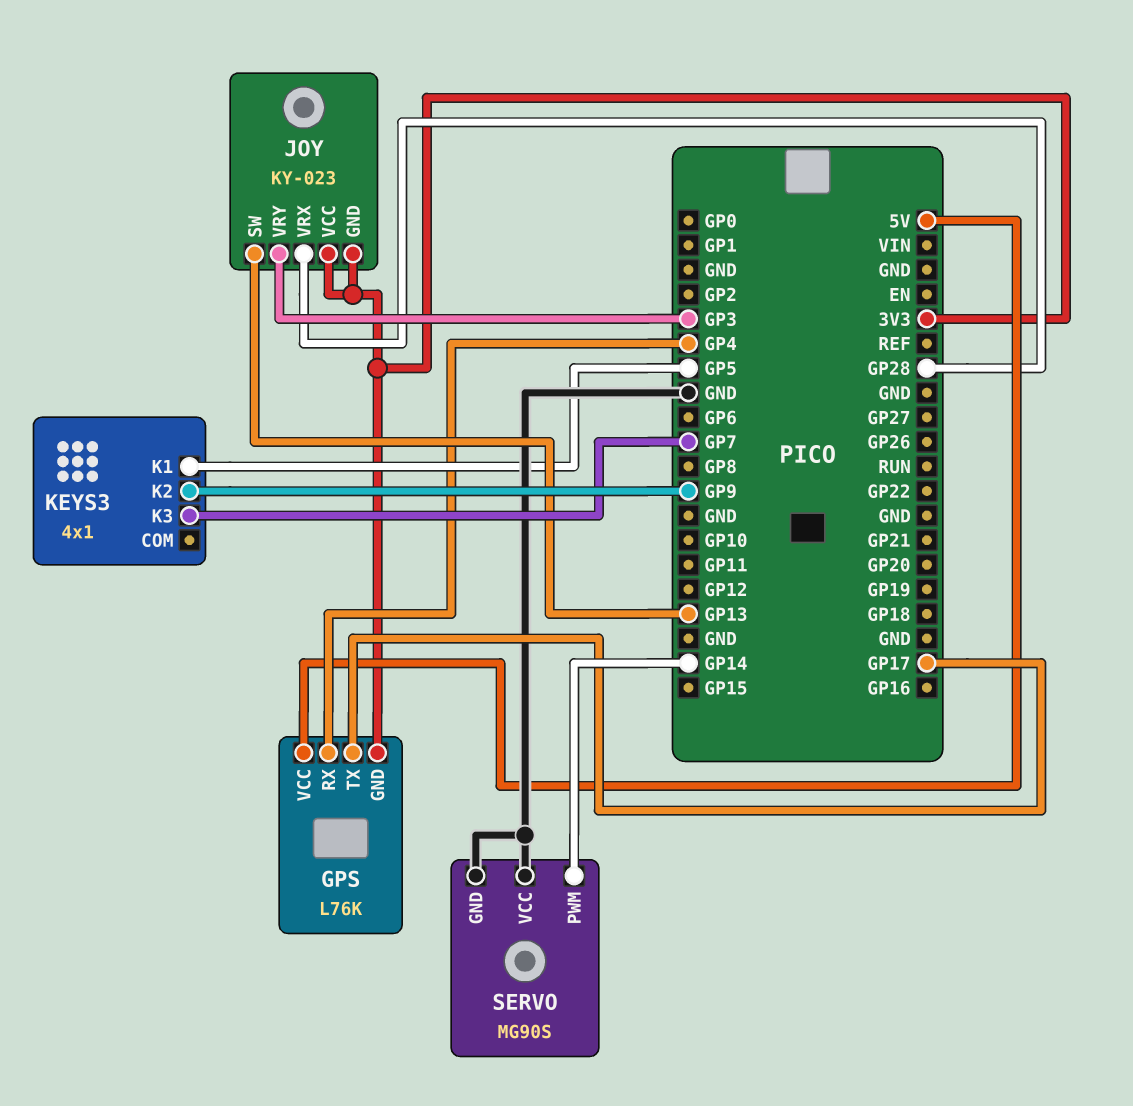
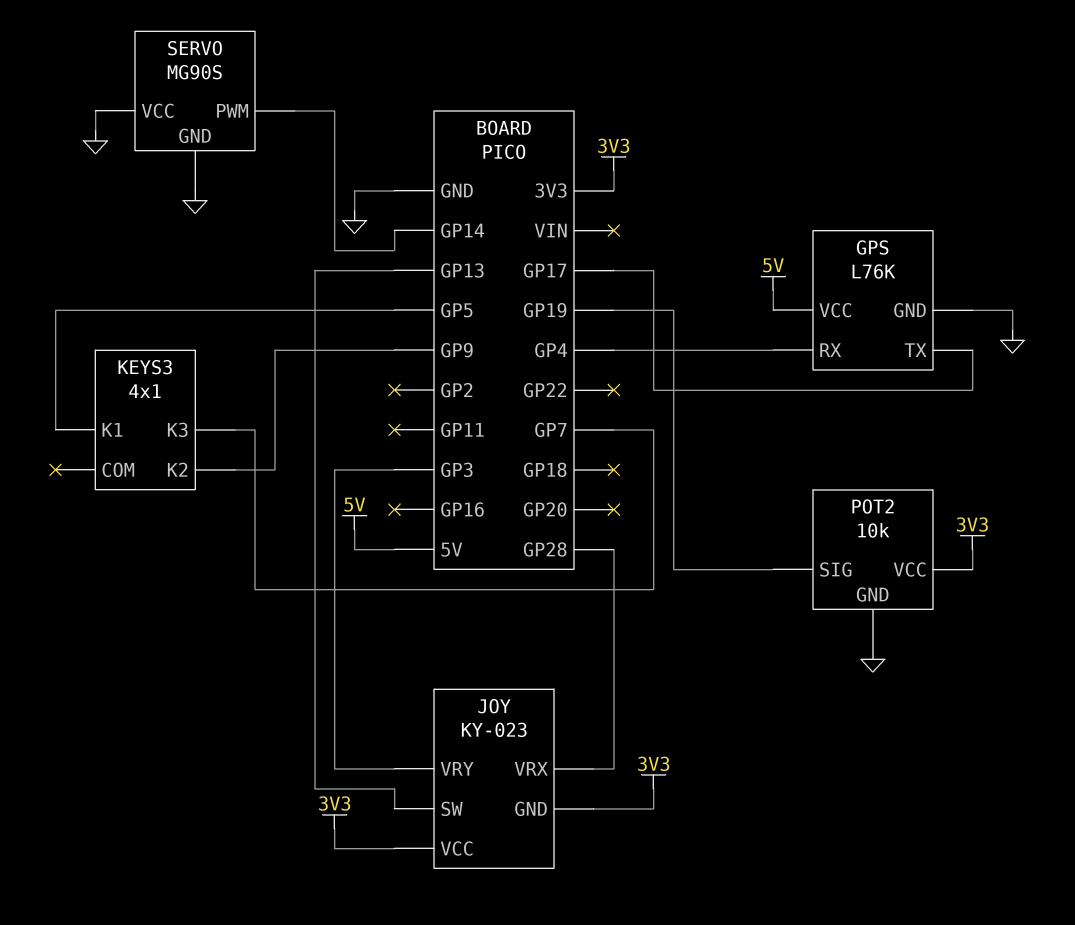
GPS pin GND: 3V3 -> GND
POT2: none -> 10k
POT2 pin GND: none -> GND
POT2 pin SIG: none -> GP19
POT2 pin VCC: none -> 3V3

